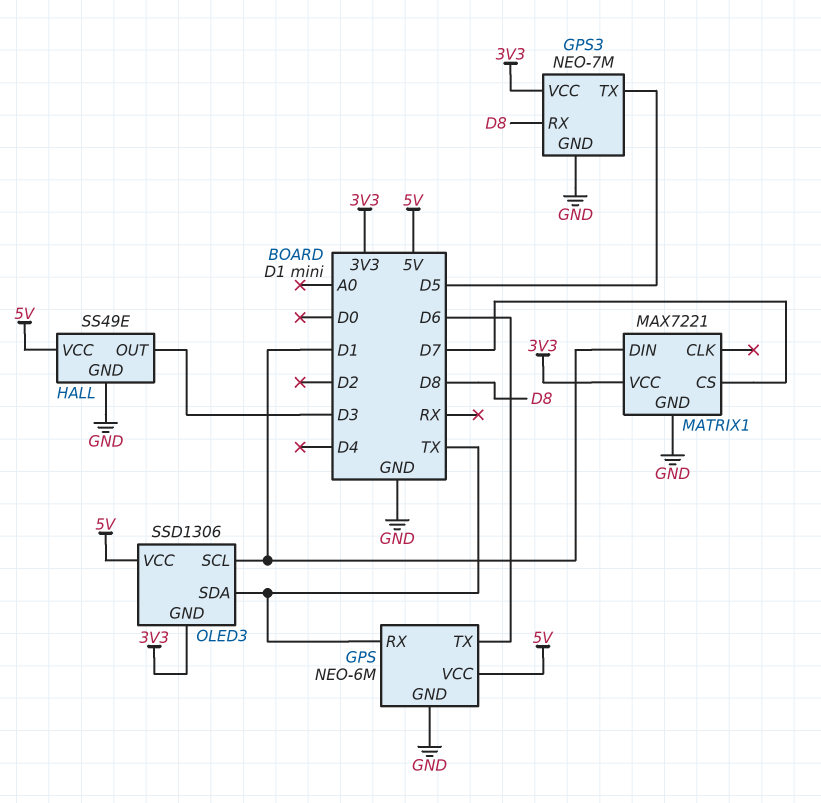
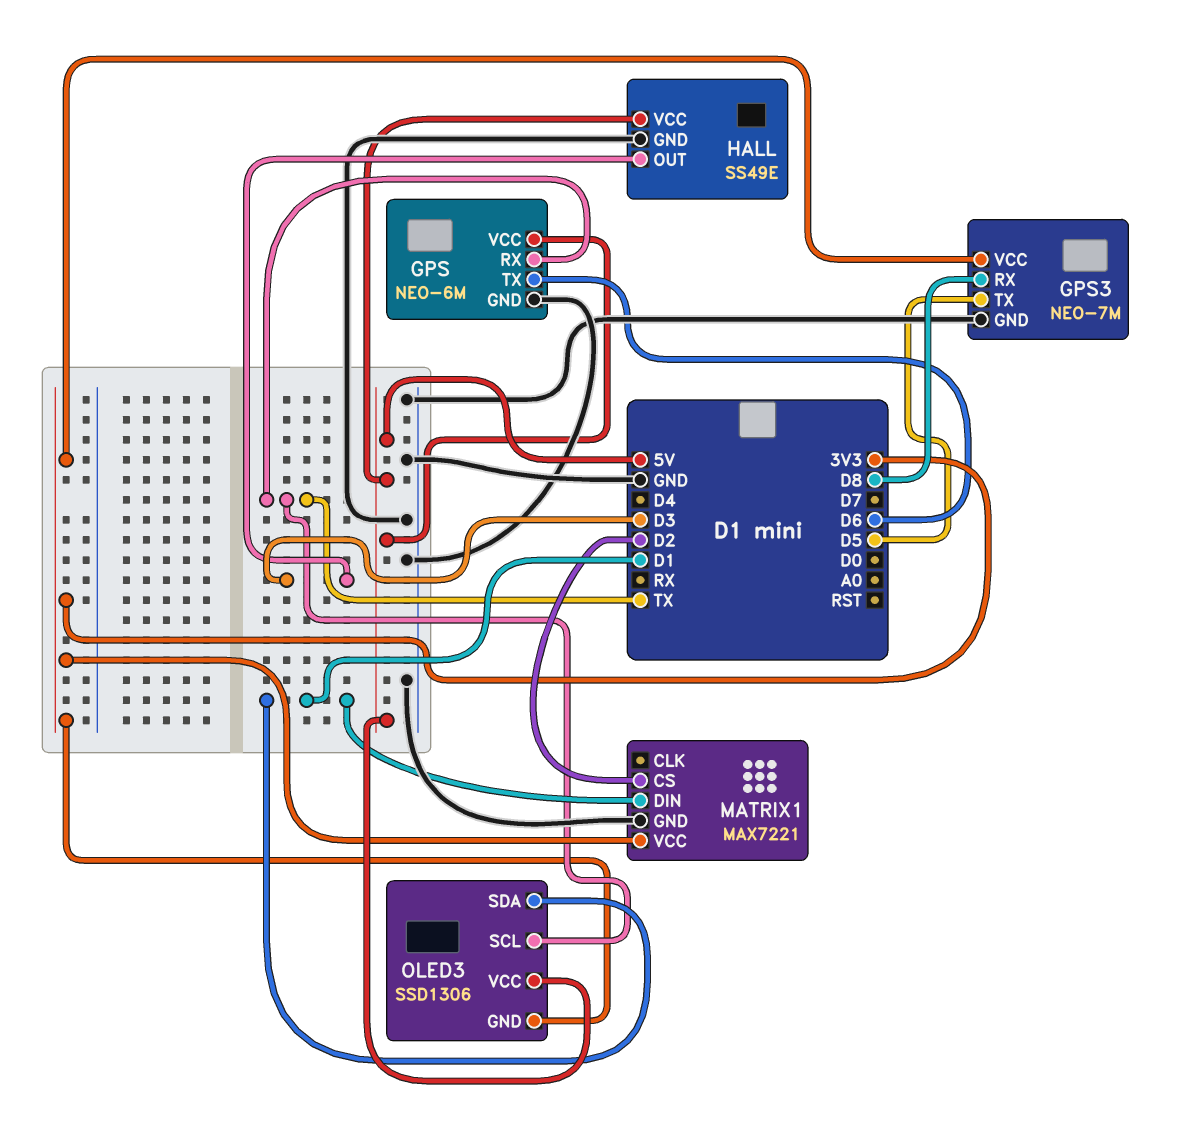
MATRIX1 pin CS: D7 -> D2
OLED3 pin SCL: D1 -> TX
OLED3 pin SDA: TX -> D1

